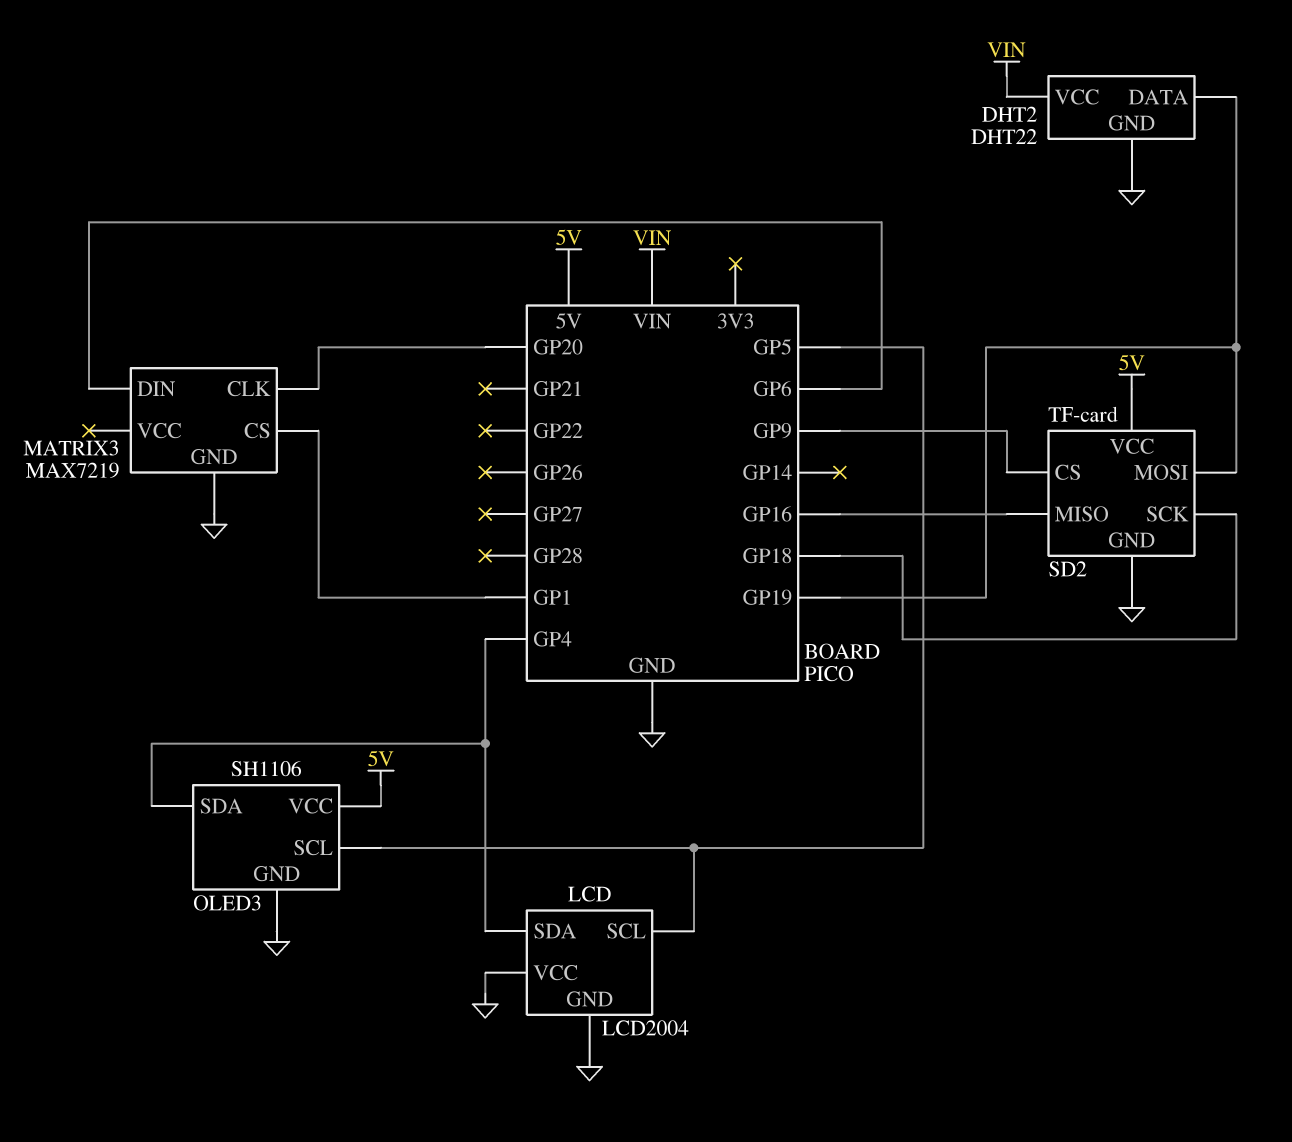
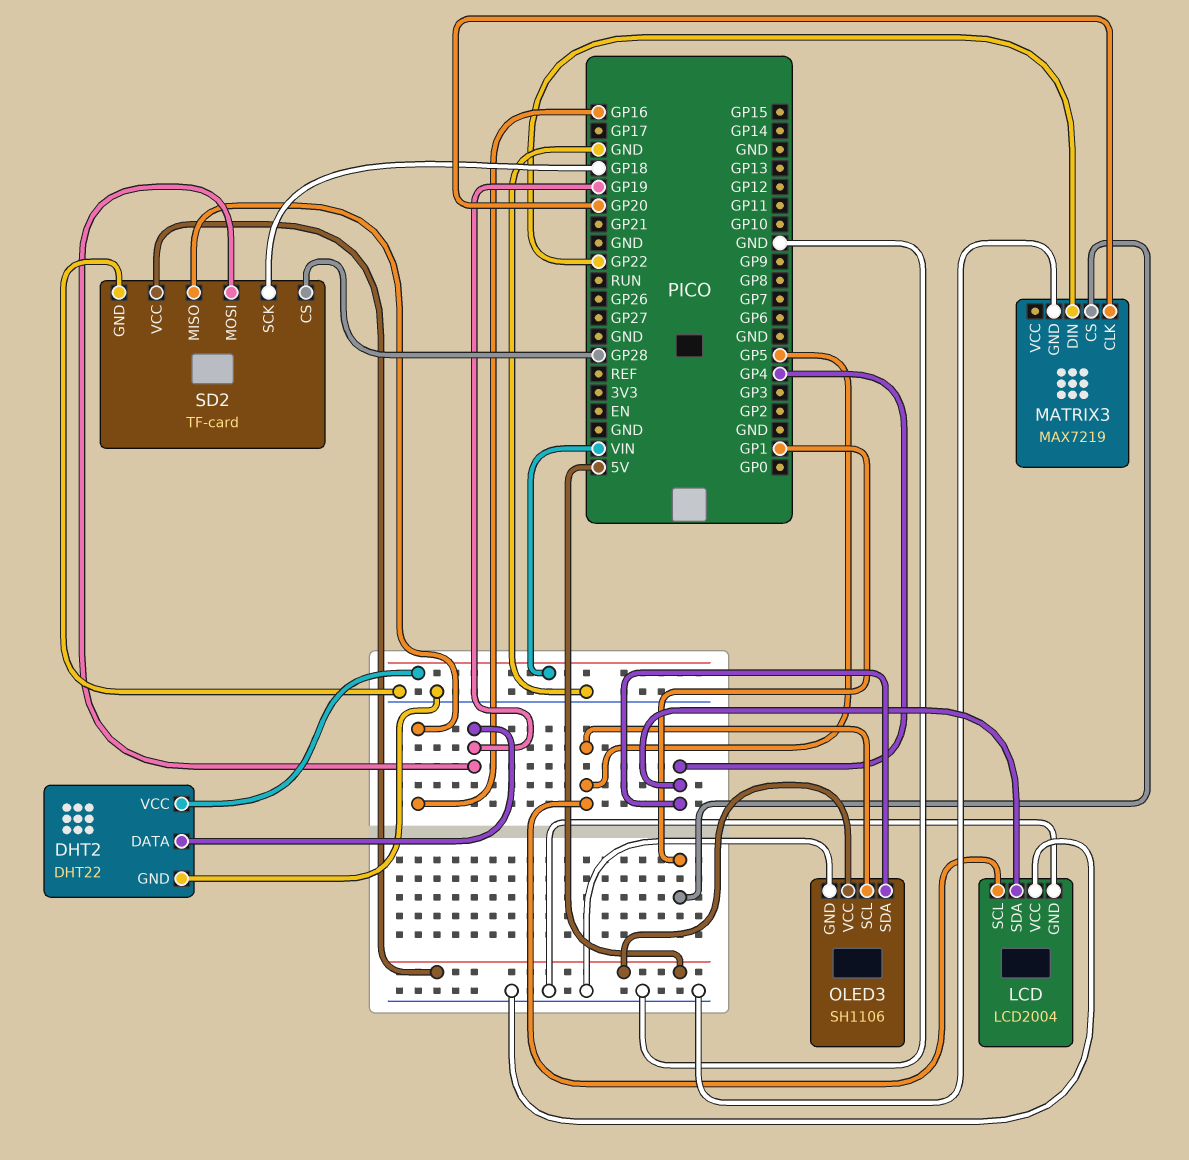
MATRIX3 pin DIN: GP6 -> GP22
SD2 pin CS: GP9 -> GP28

